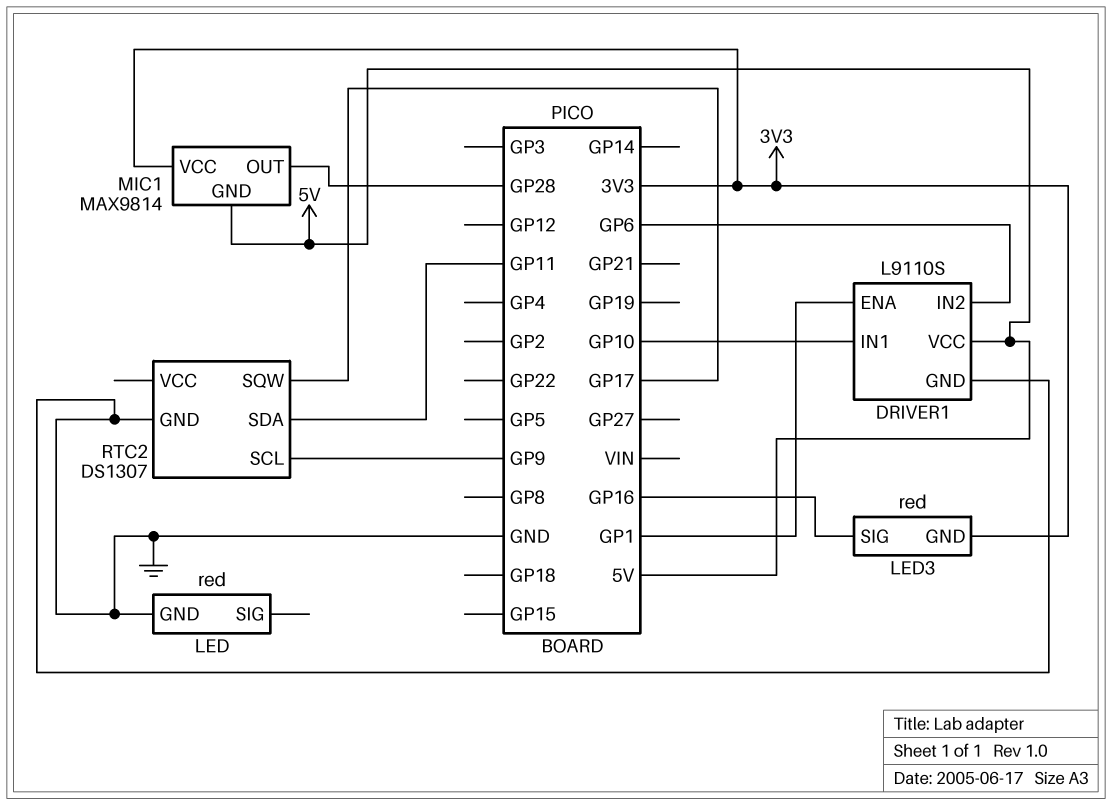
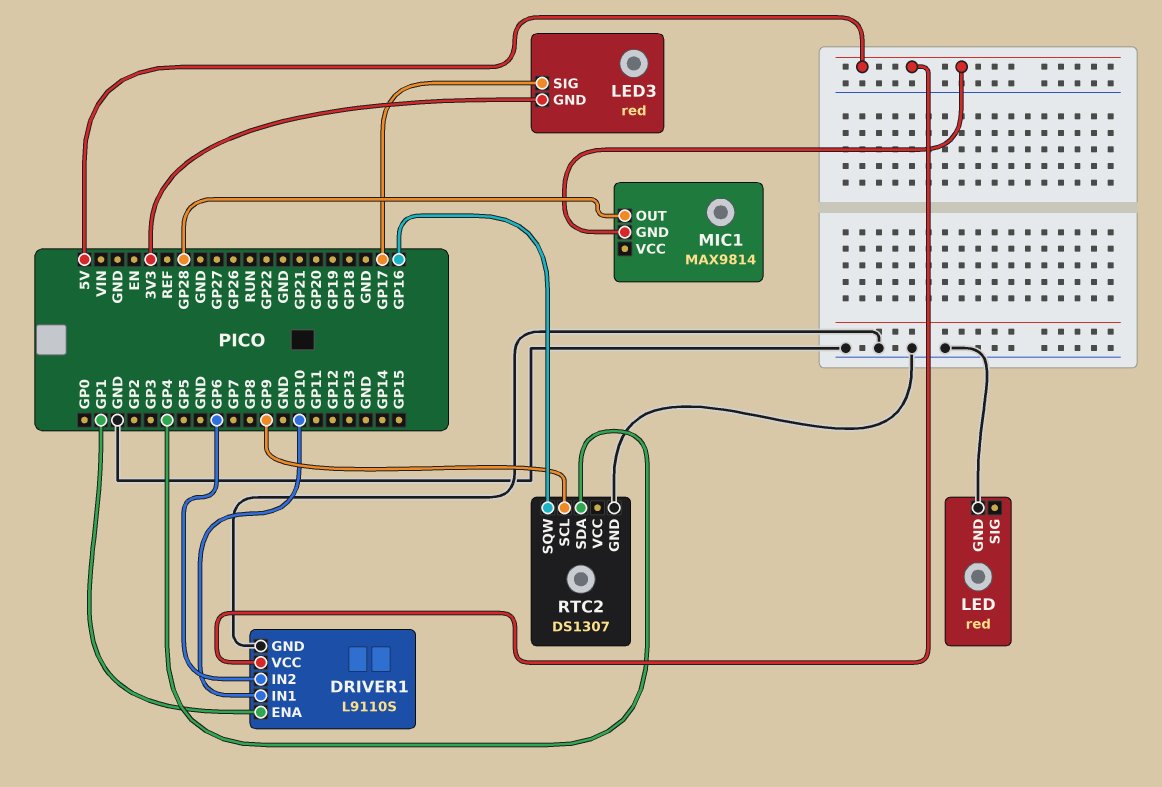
LED3 pin SIG: GP16 -> GP17
MIC1 pin VCC: 3V3 -> none
RTC2 pin SDA: GP11 -> GP4
RTC2 pin SQW: GP17 -> GP16

